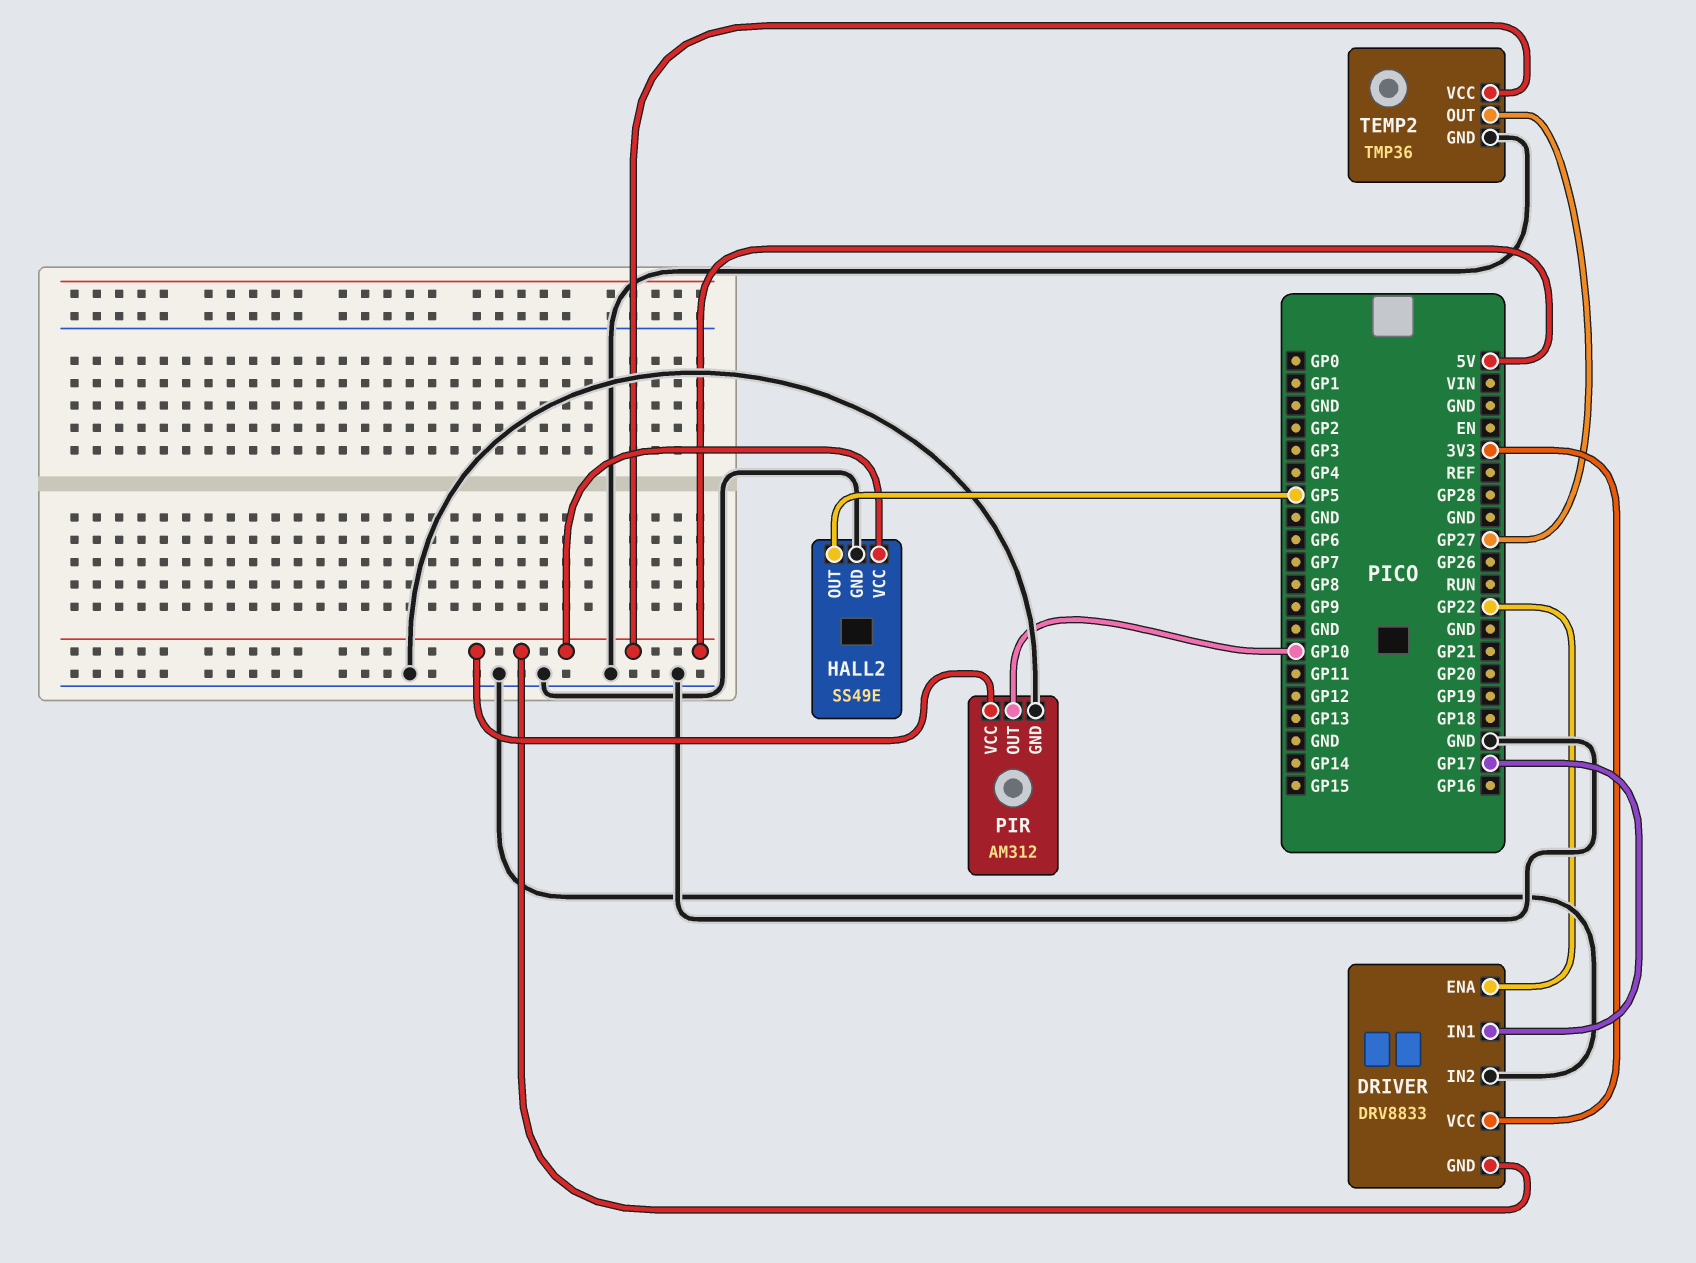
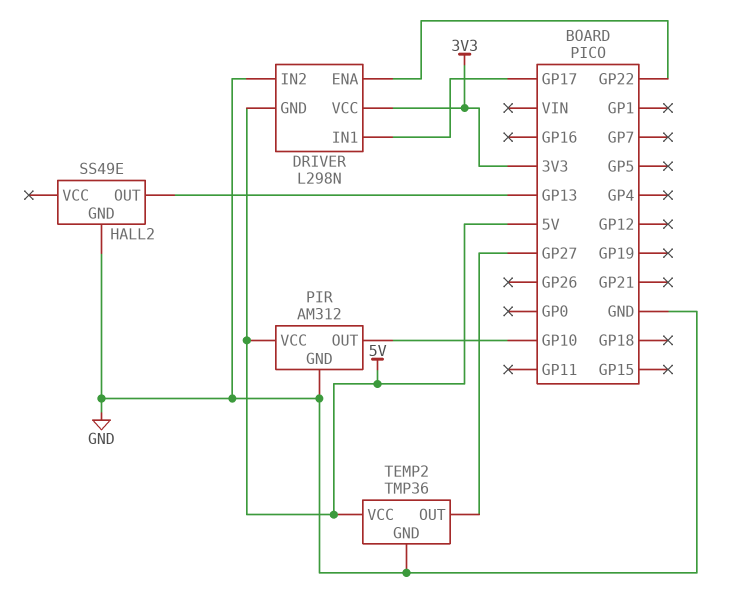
DRIVER: DRV8833 -> L298N
HALL2 pin OUT: GP5 -> GP13
HALL2 pin VCC: 5V -> none

